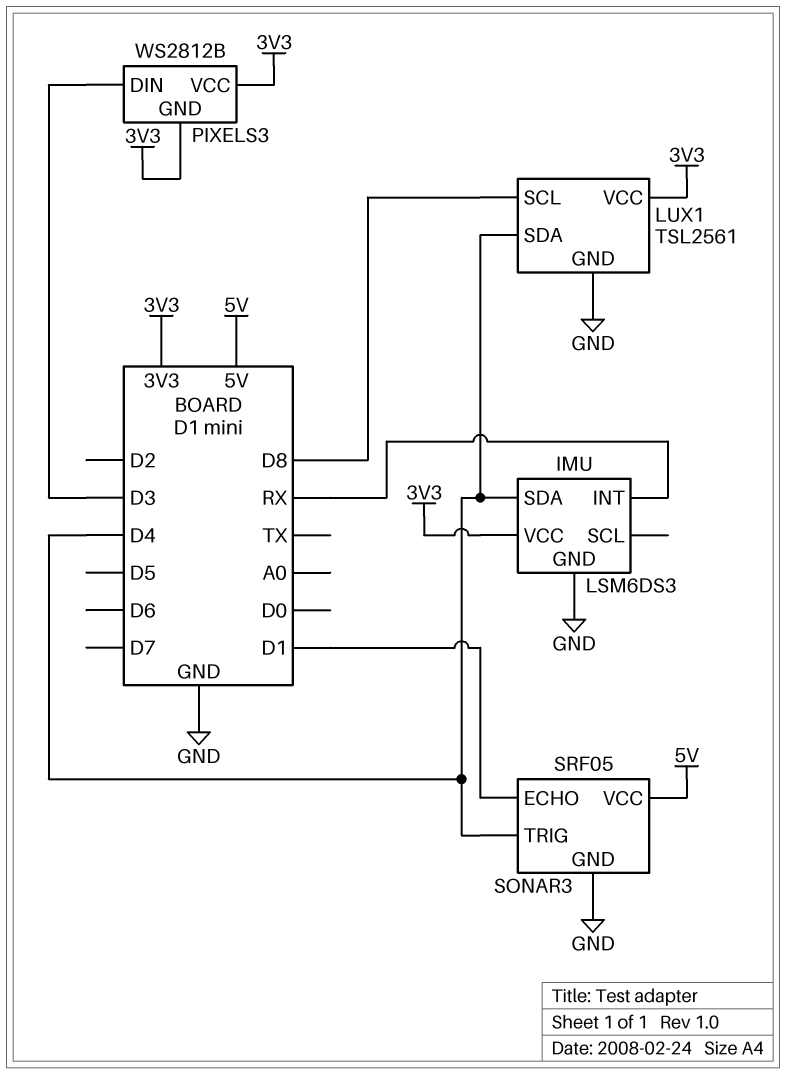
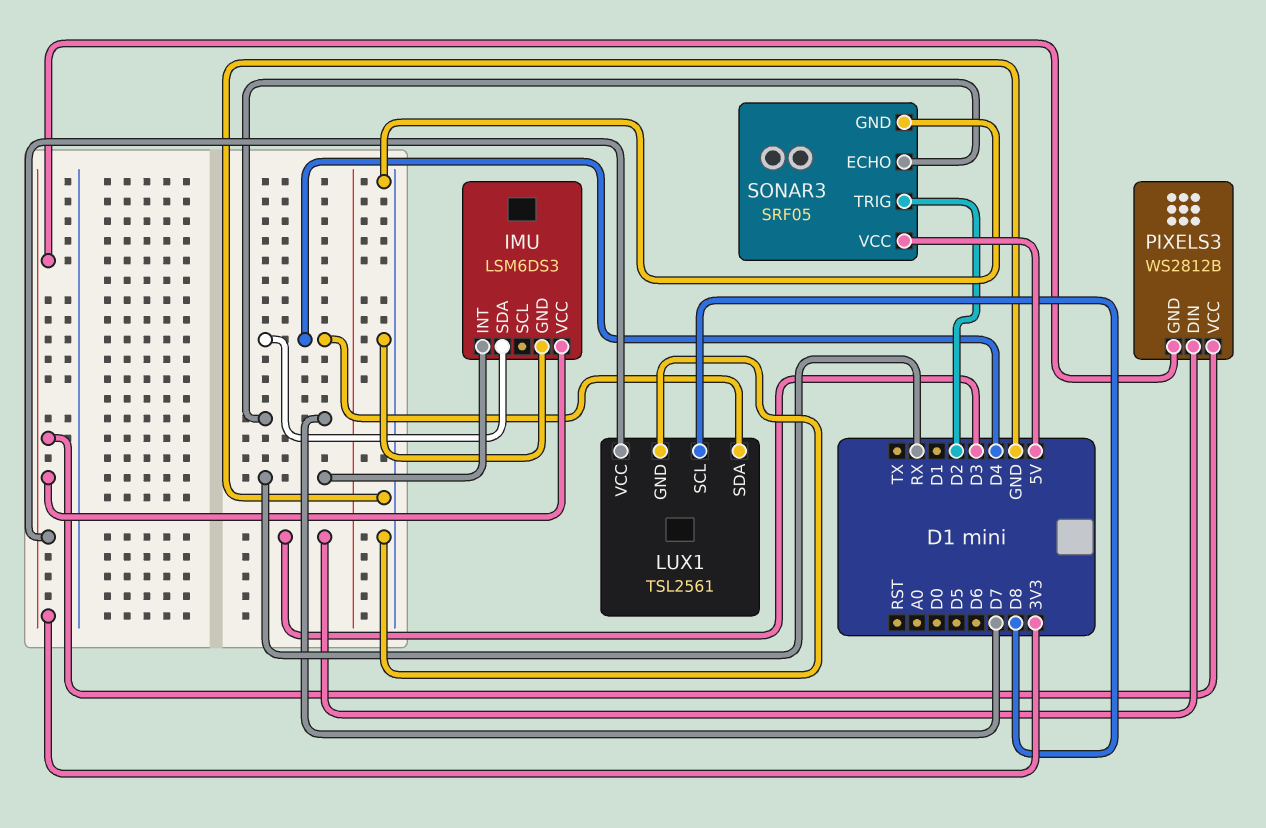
SONAR3 pin ECHO: D1 -> D7
SONAR3 pin TRIG: D4 -> D2

